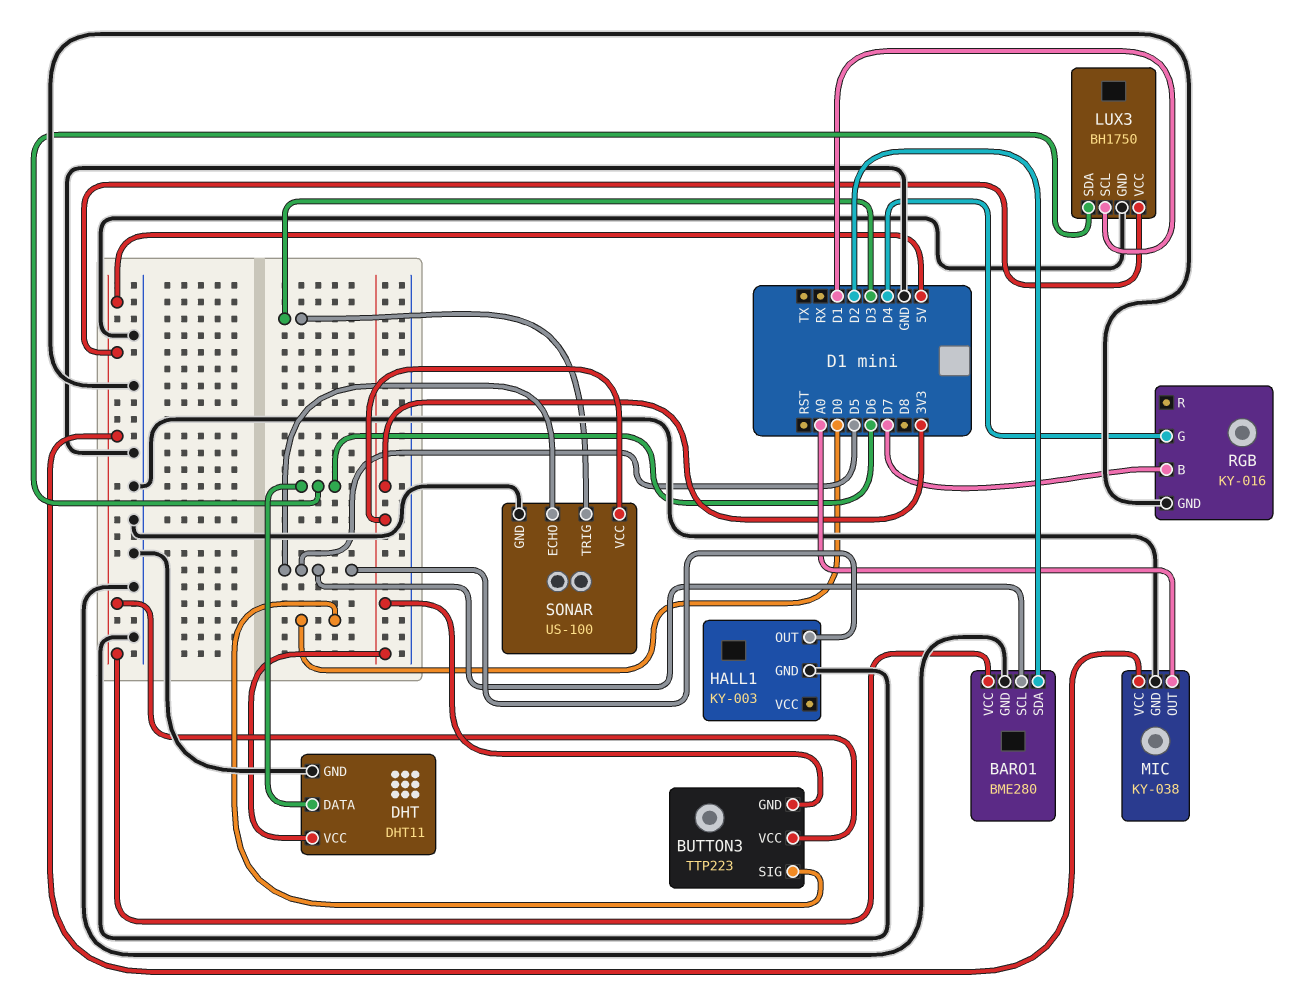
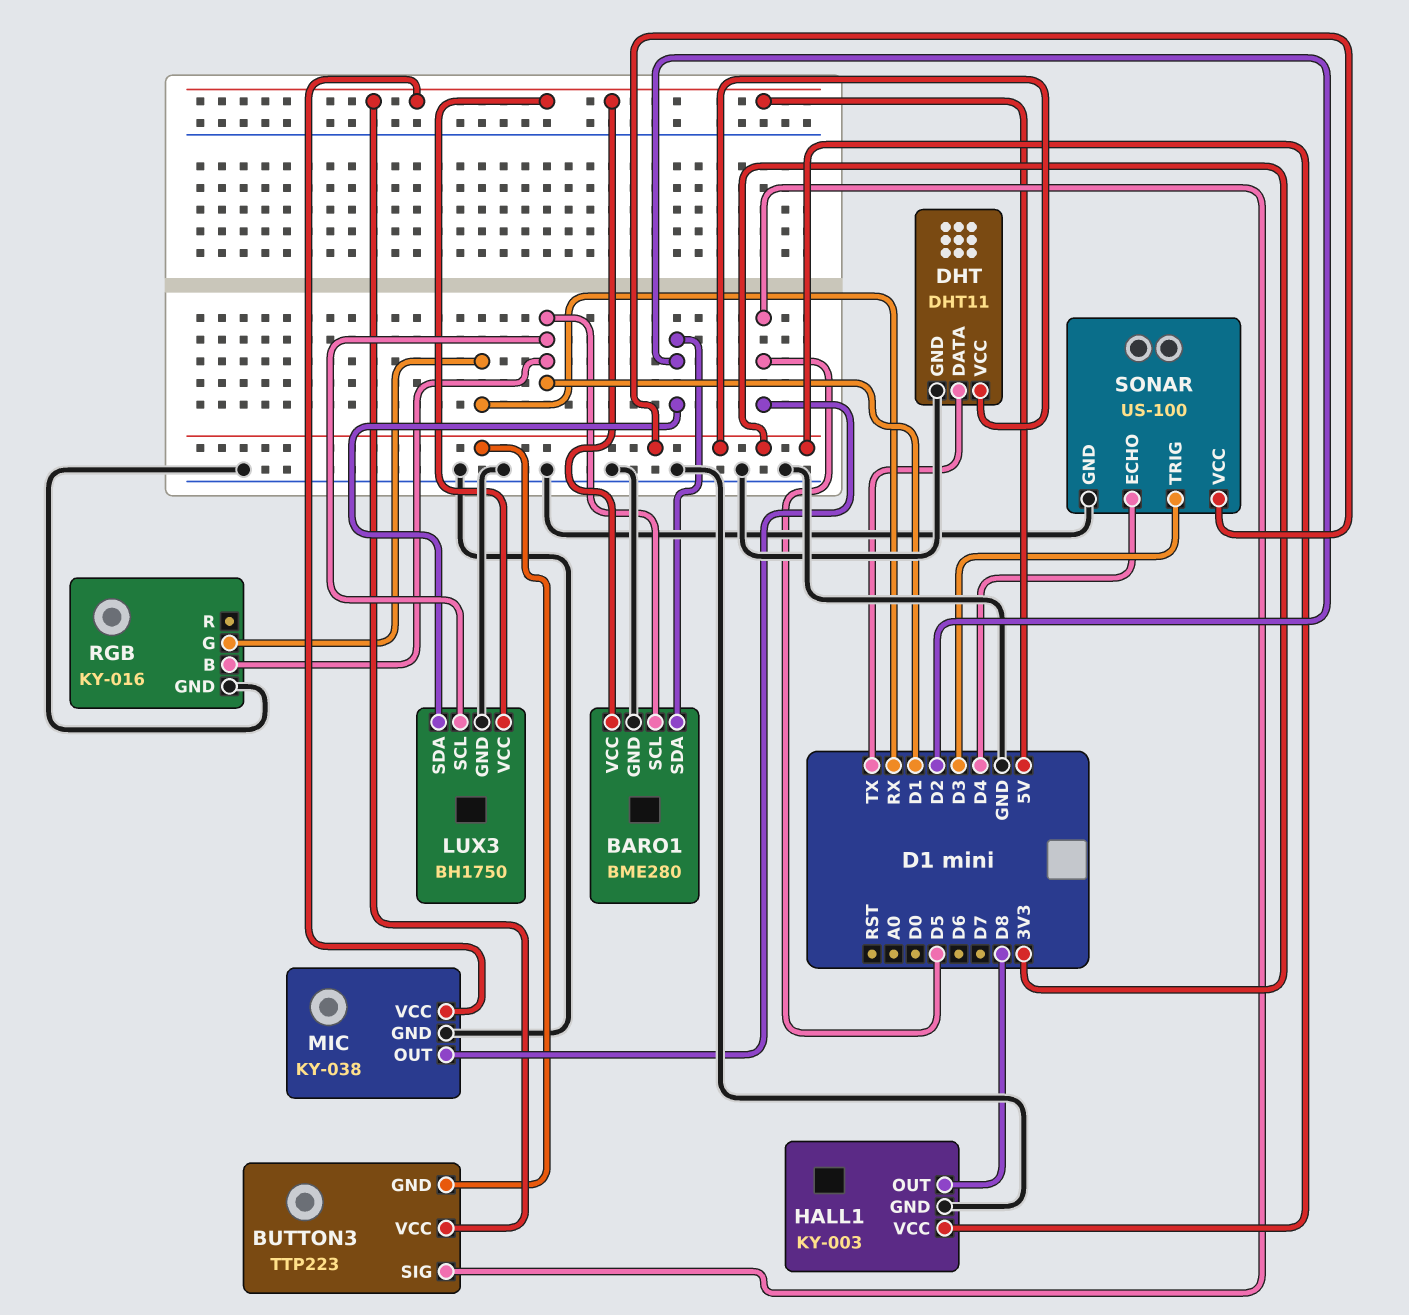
BARO1 pin SCL: D5 -> D1
BUTTON3 pin SIG: D0 -> D5
DHT pin DATA: D6 -> TX
HALL1 pin OUT: D5 -> D8
HALL1 pin VCC: none -> 3V3
LUX3 pin SDA: D6 -> D2
MIC pin OUT: A0 -> D5
RGB pin B: D7 -> D1
RGB pin G: D4 -> RX
SONAR pin ECHO: D5 -> D4

